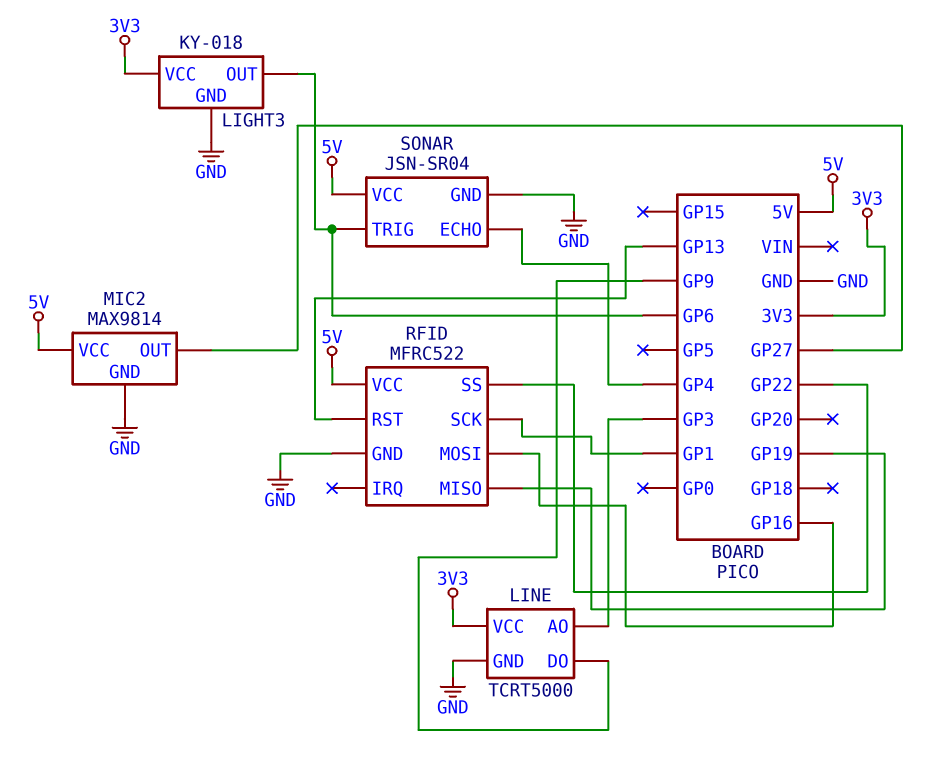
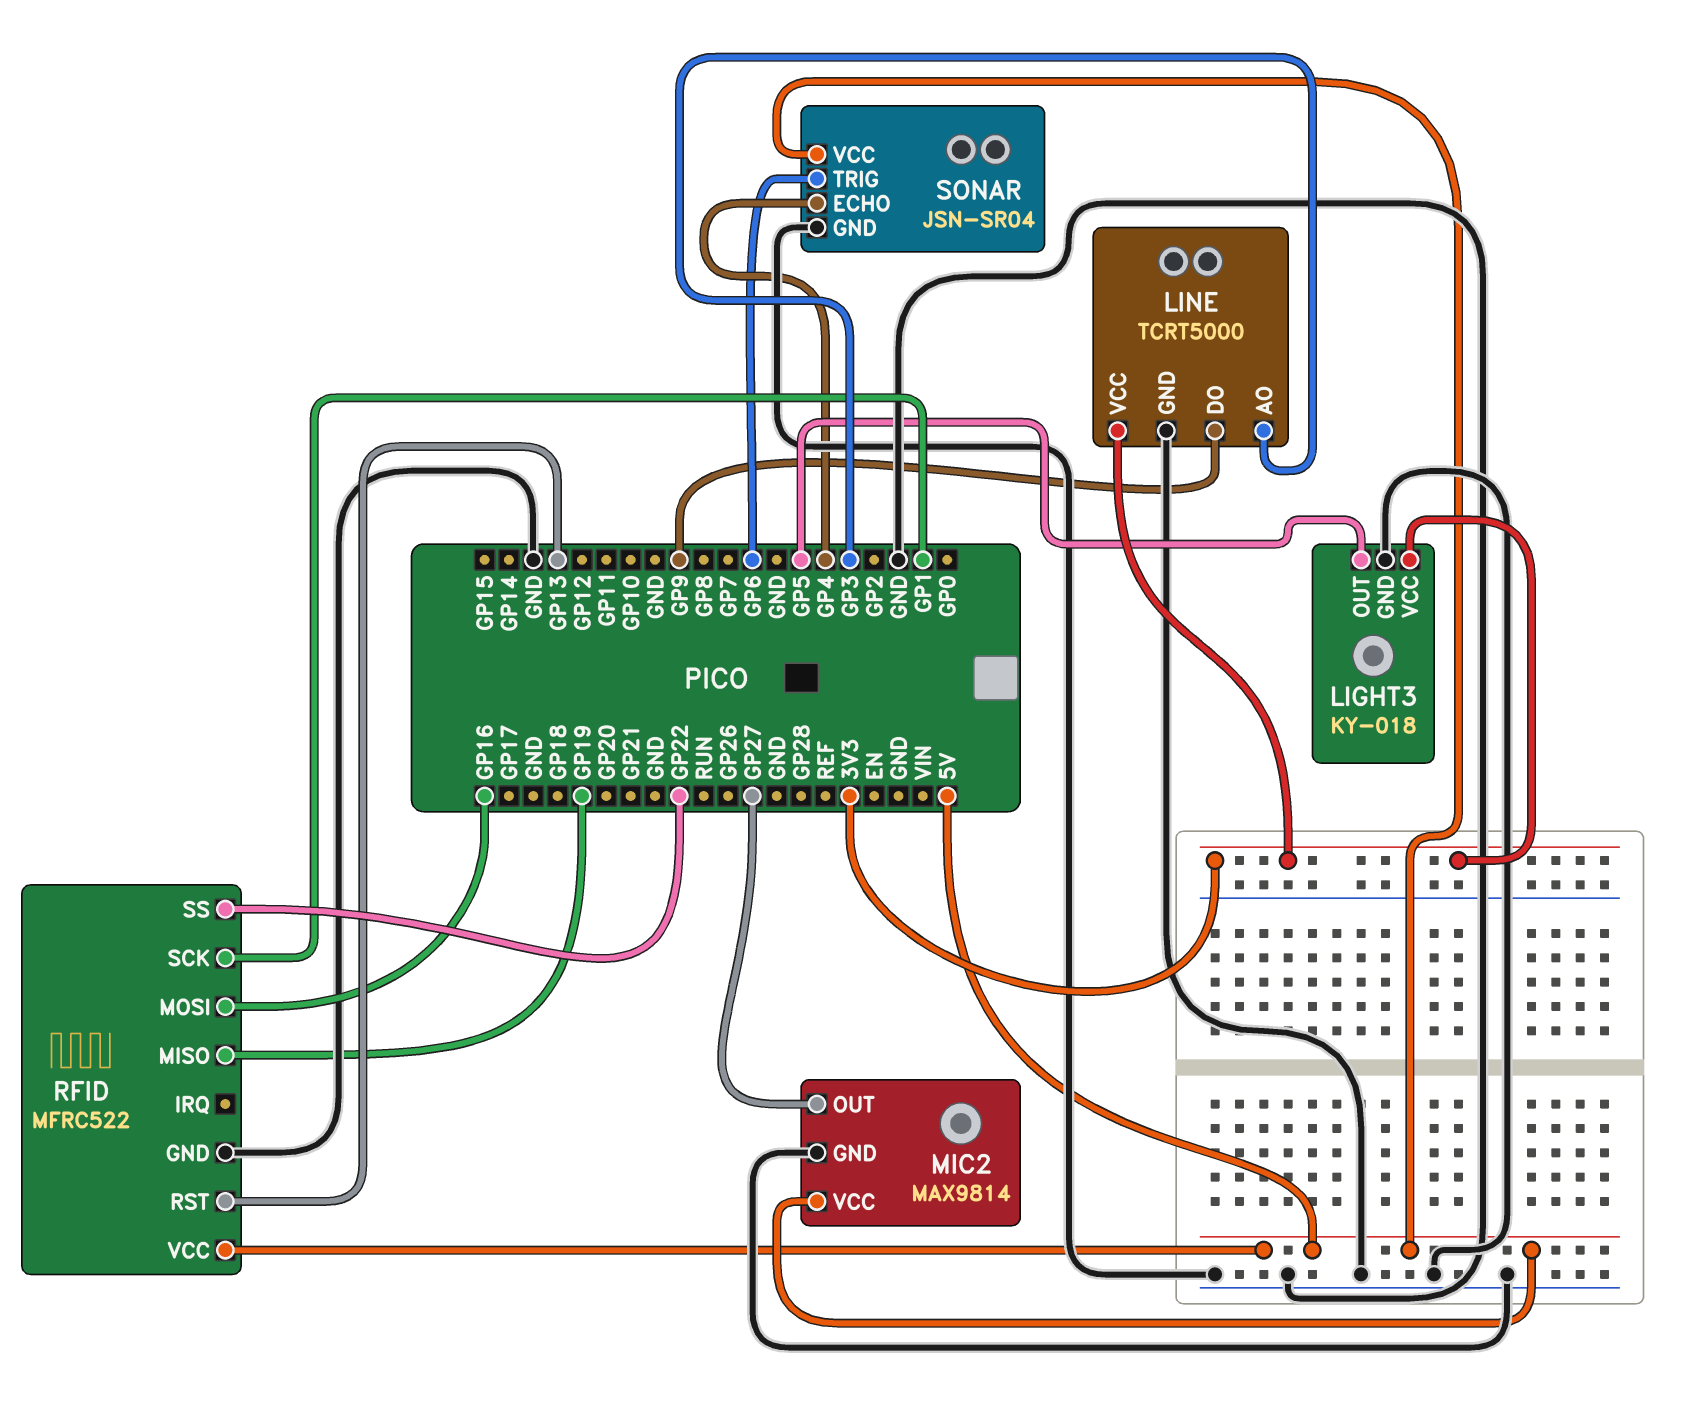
LIGHT3 pin OUT: GP6 -> GP5

